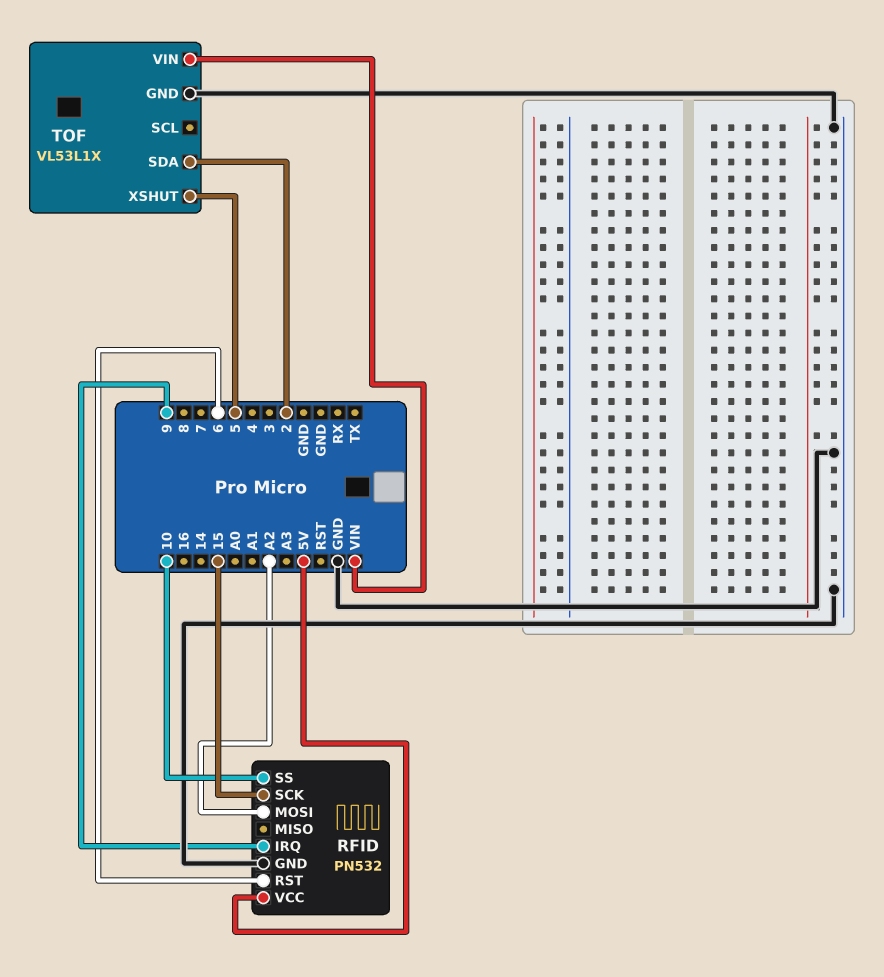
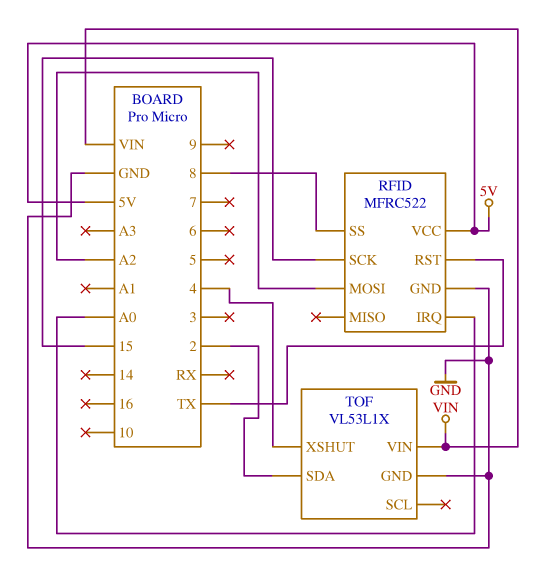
RFID: PN532 -> MFRC522
RFID pin IRQ: 9 -> A0
RFID pin RST: 6 -> TX
RFID pin SS: 10 -> 8
TOF pin XSHUT: 5 -> 4

